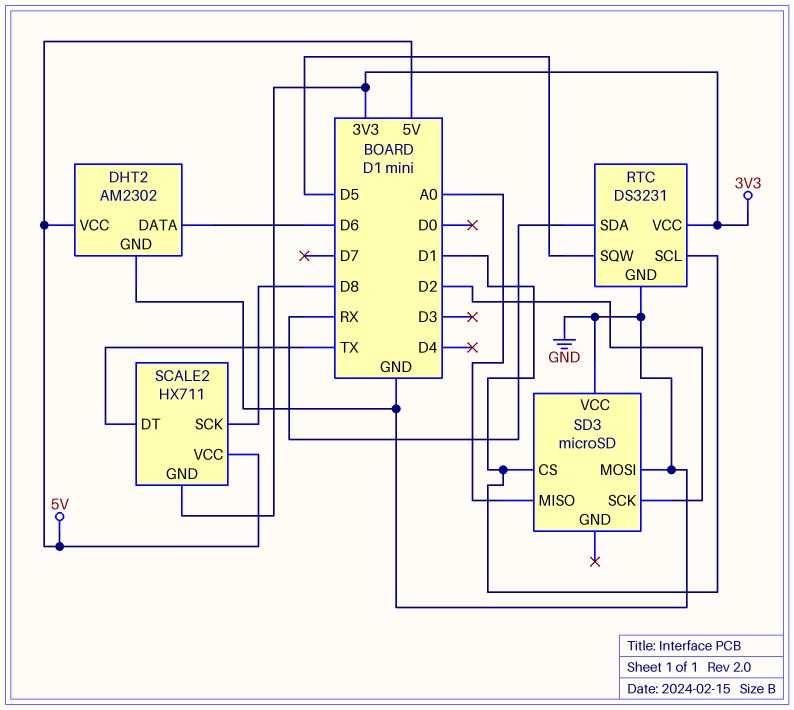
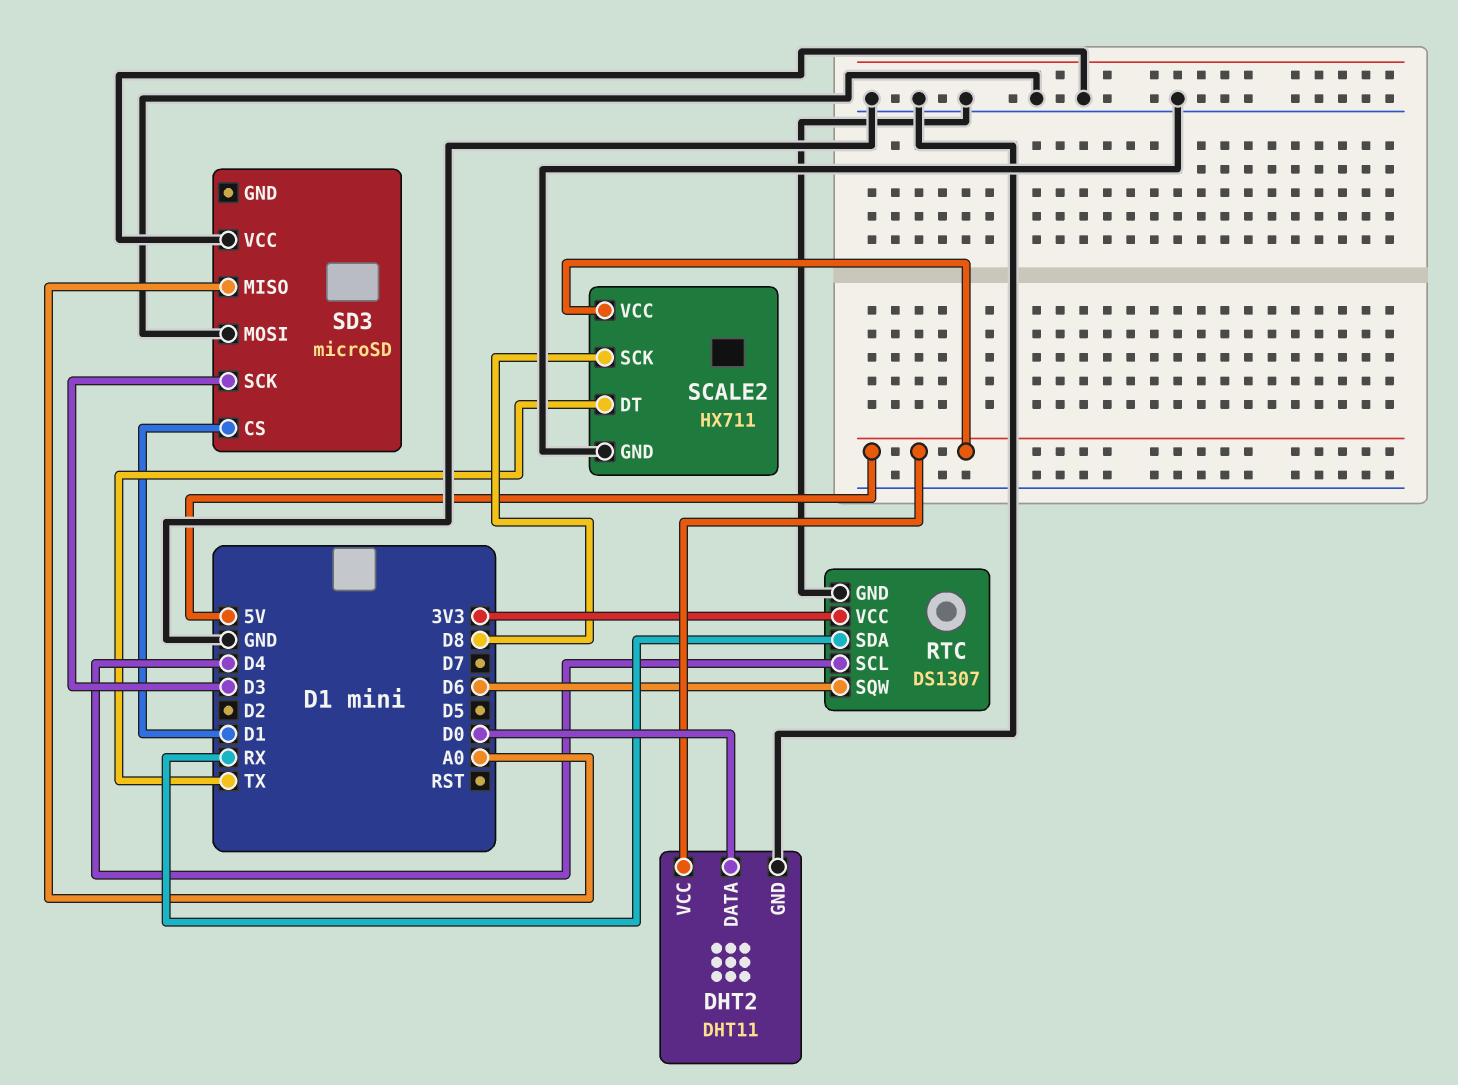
DHT2: AM2302 -> DHT11
DHT2 pin DATA: D6 -> D0
RTC: DS3231 -> DS1307
RTC pin SCL: D1 -> D4
RTC pin SQW: D5 -> D6
SCALE2 pin GND: 3V3 -> GND
SD3 pin SCK: D2 -> D3

